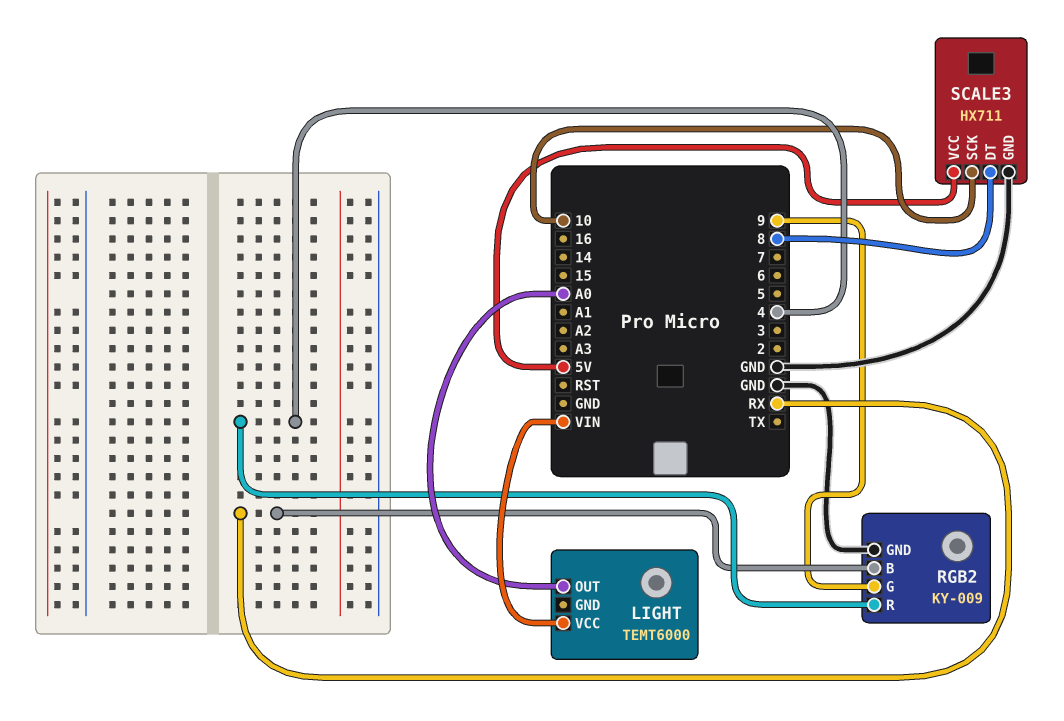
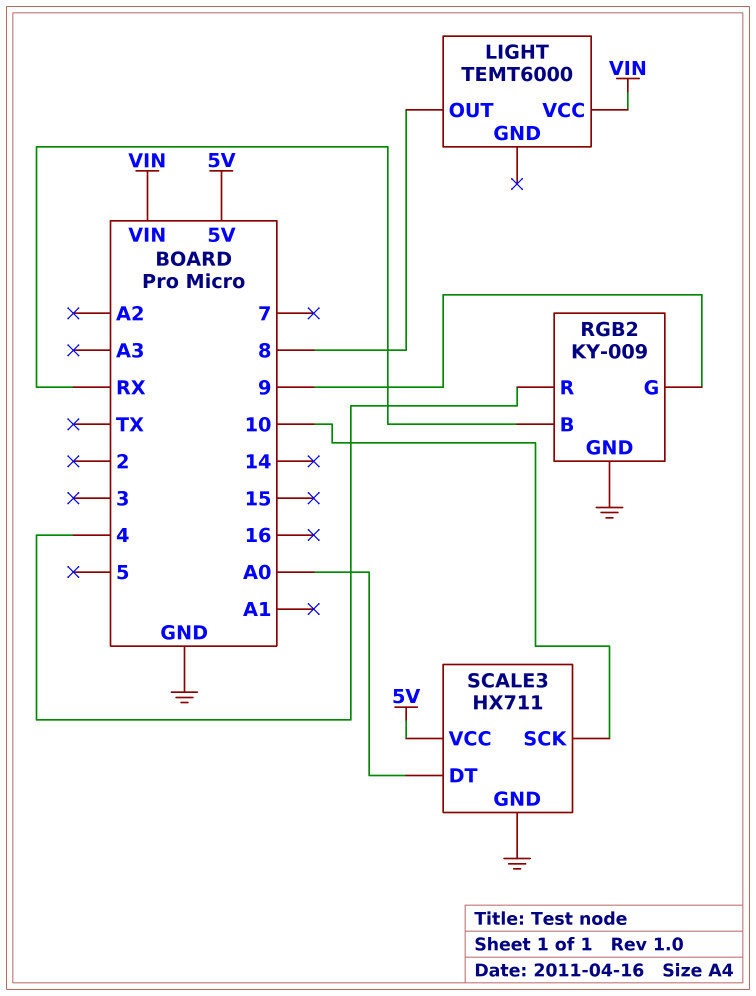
LIGHT pin OUT: A0 -> 8
SCALE3 pin DT: 8 -> A0

